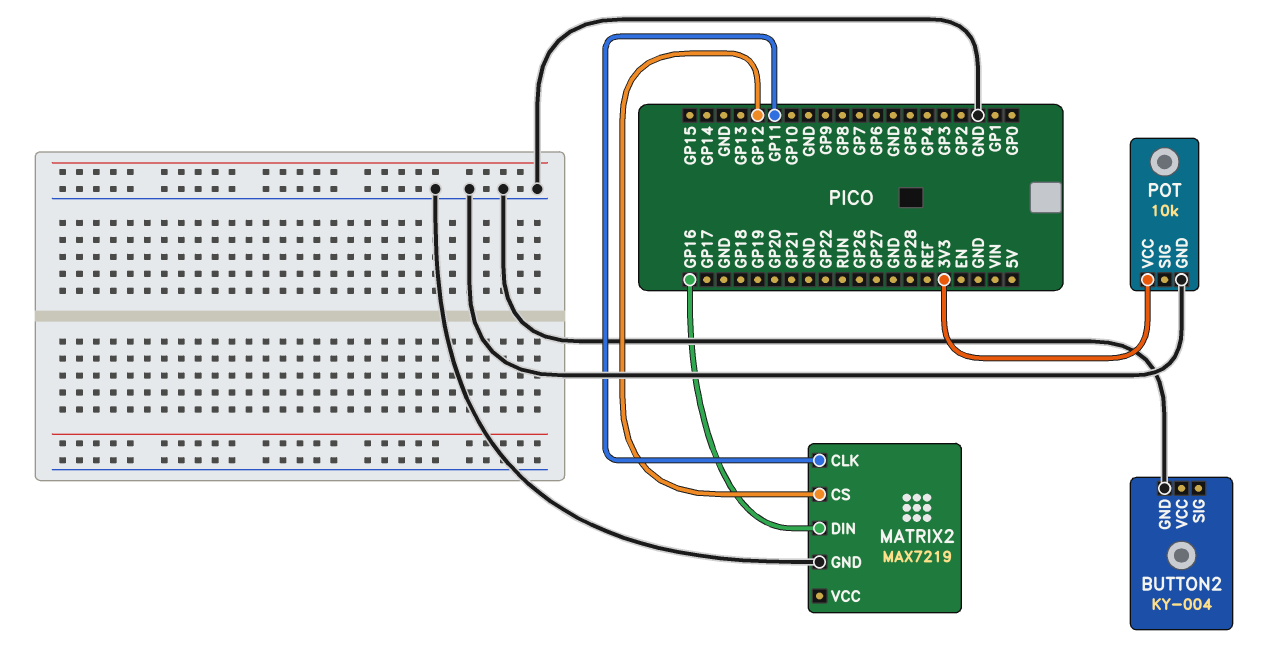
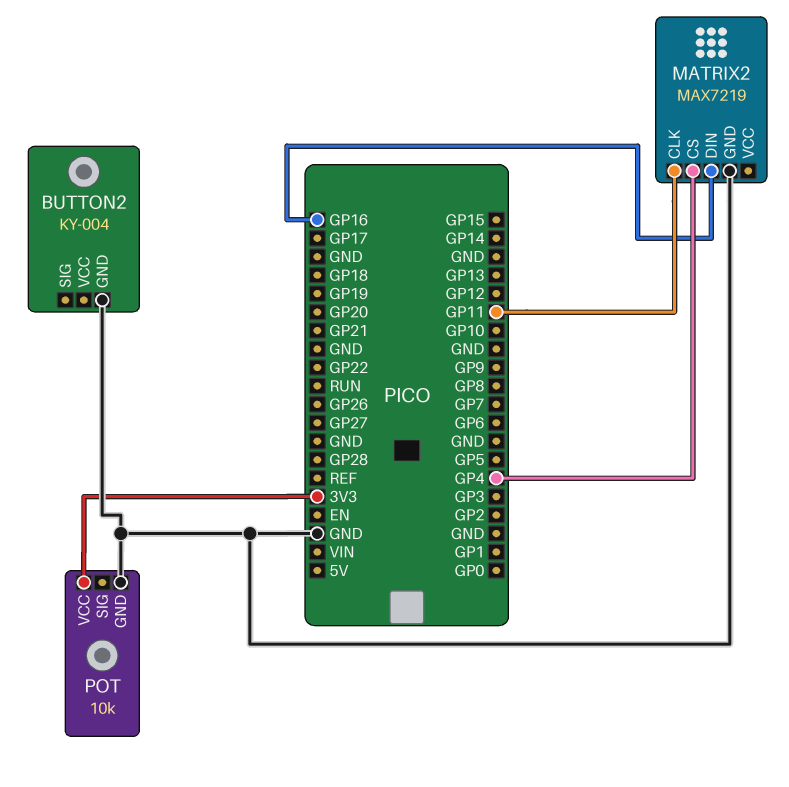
MATRIX2 pin CS: GP12 -> GP4

